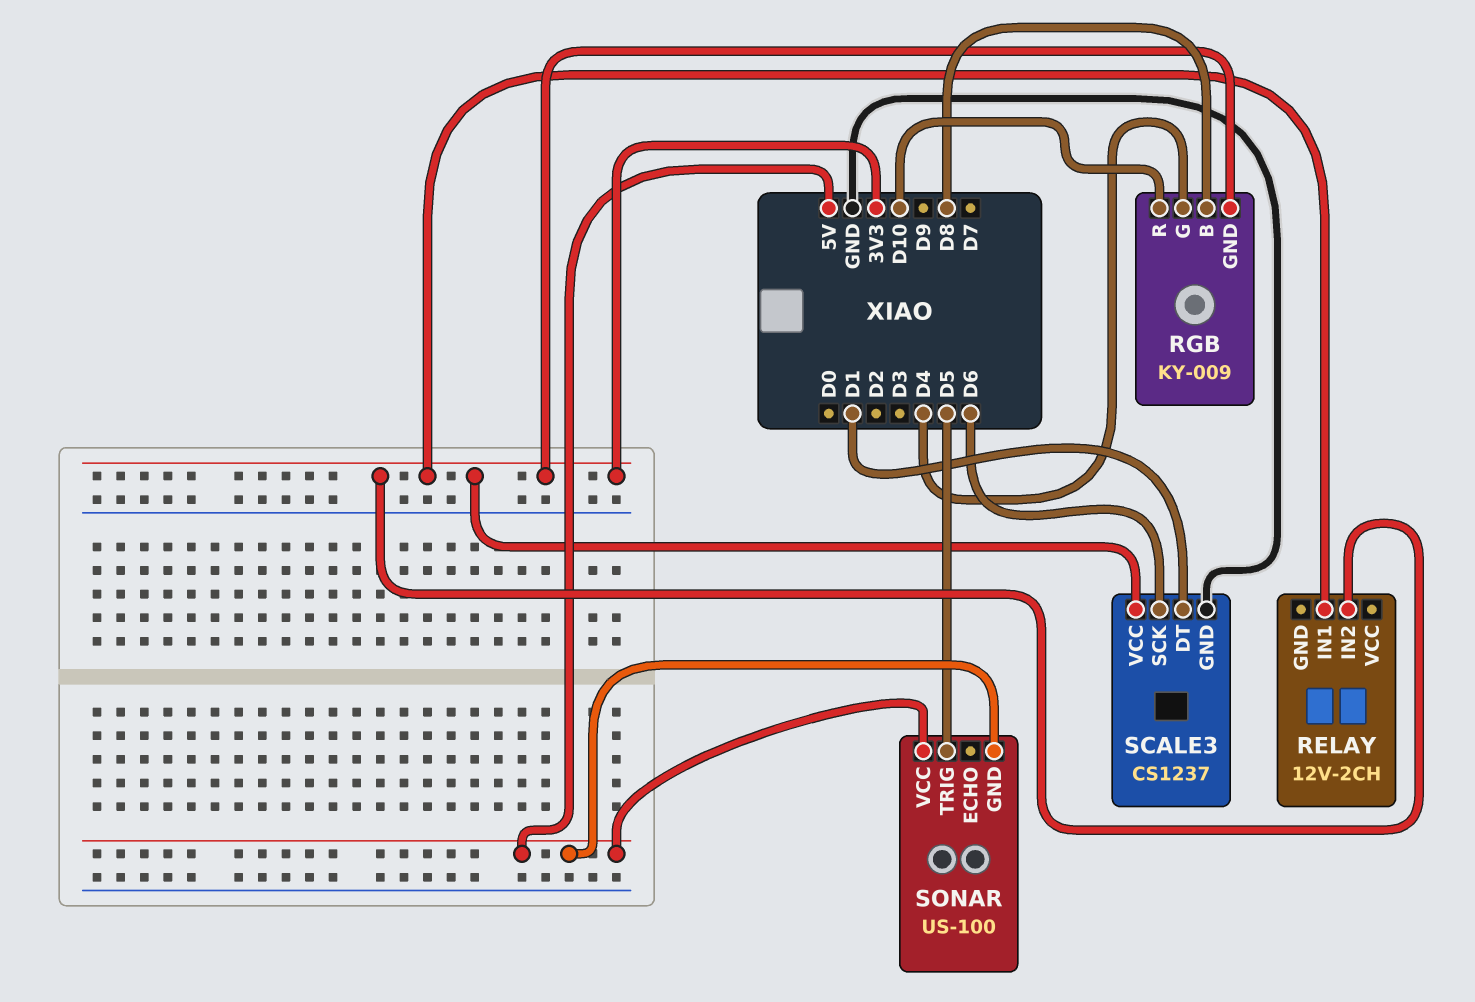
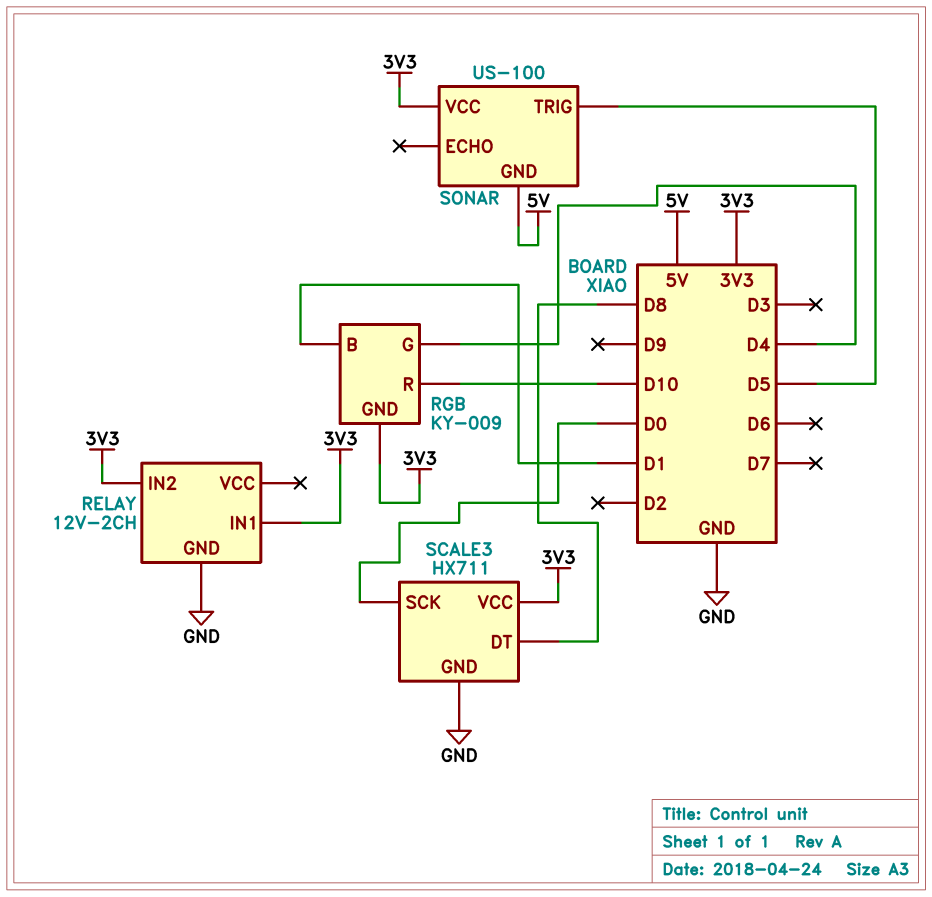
RELAY pin GND: none -> GND
RGB pin B: D8 -> D1
SCALE3: CS1237 -> HX711
SCALE3 pin DT: D1 -> D8
SCALE3 pin SCK: D6 -> D0
SONAR pin VCC: 5V -> 3V3

